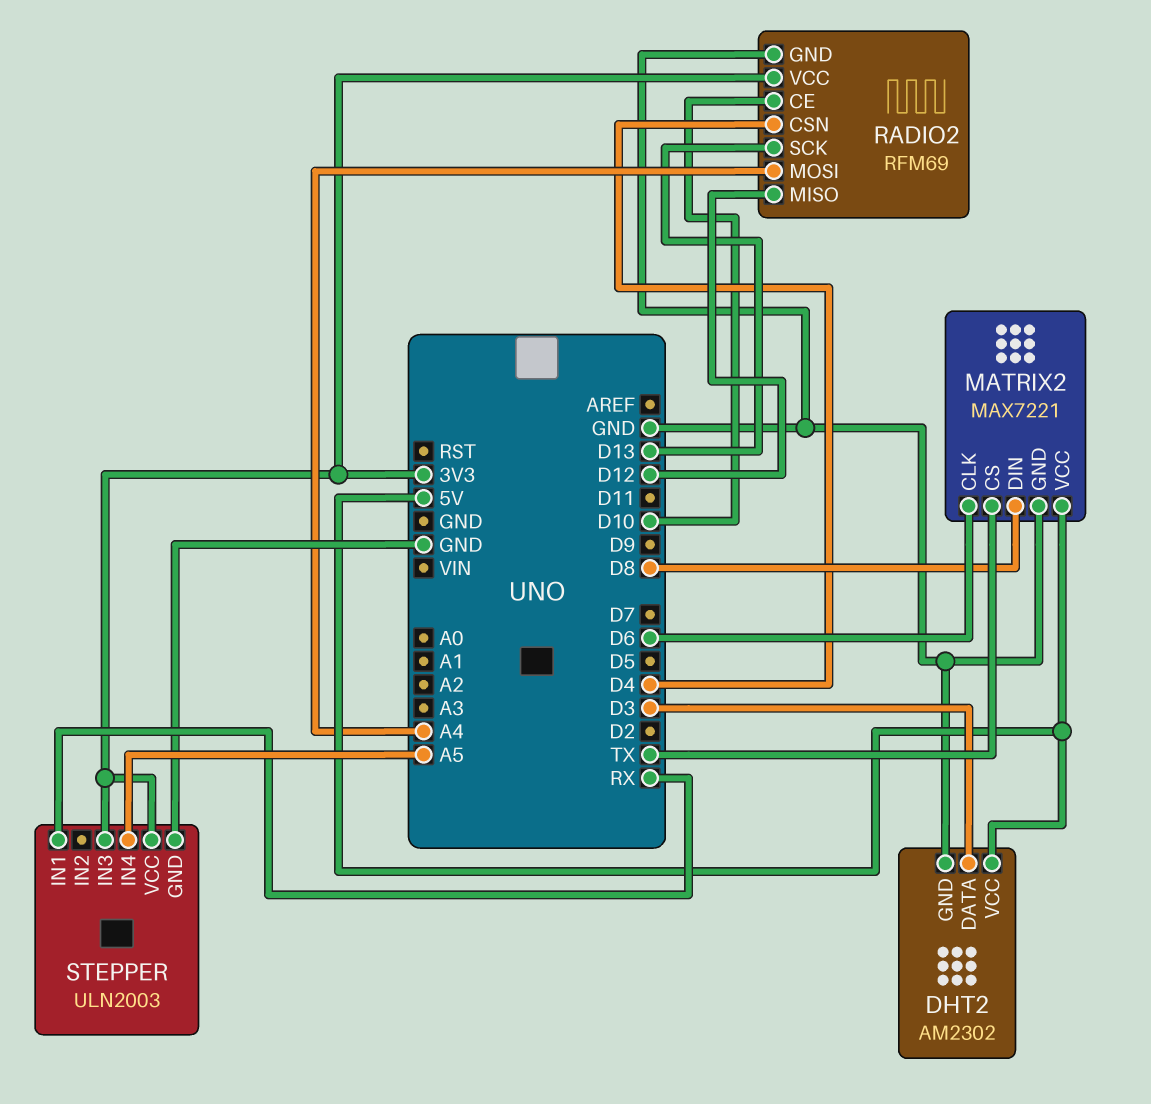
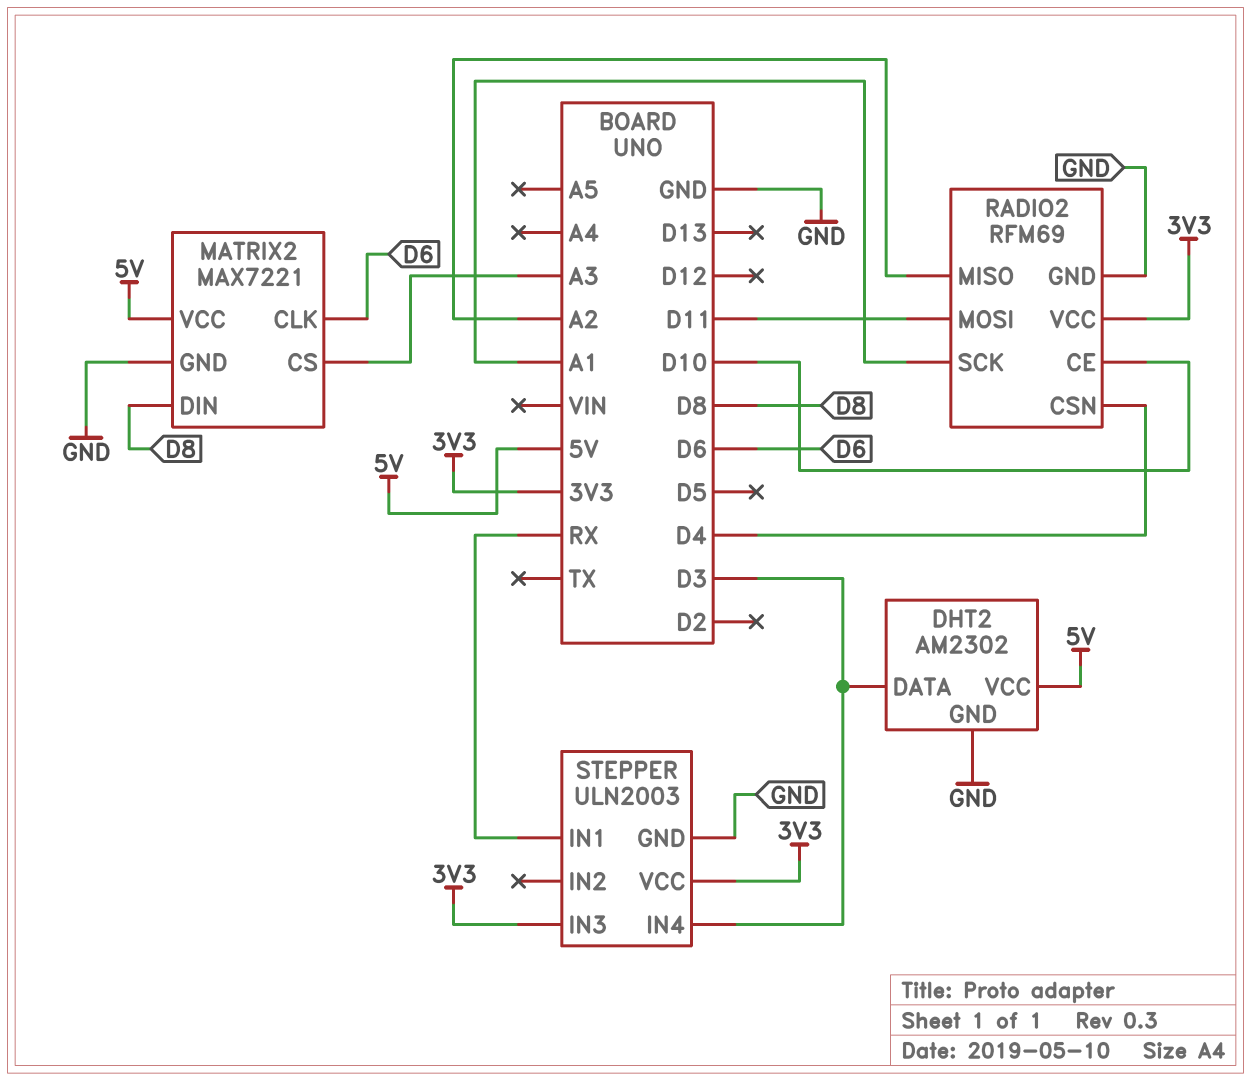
MATRIX2 pin CS: TX -> A3
RADIO2 pin MISO: D12 -> A2
RADIO2 pin MOSI: A4 -> D11
RADIO2 pin SCK: D13 -> A1
STEPPER pin IN4: A5 -> D3

